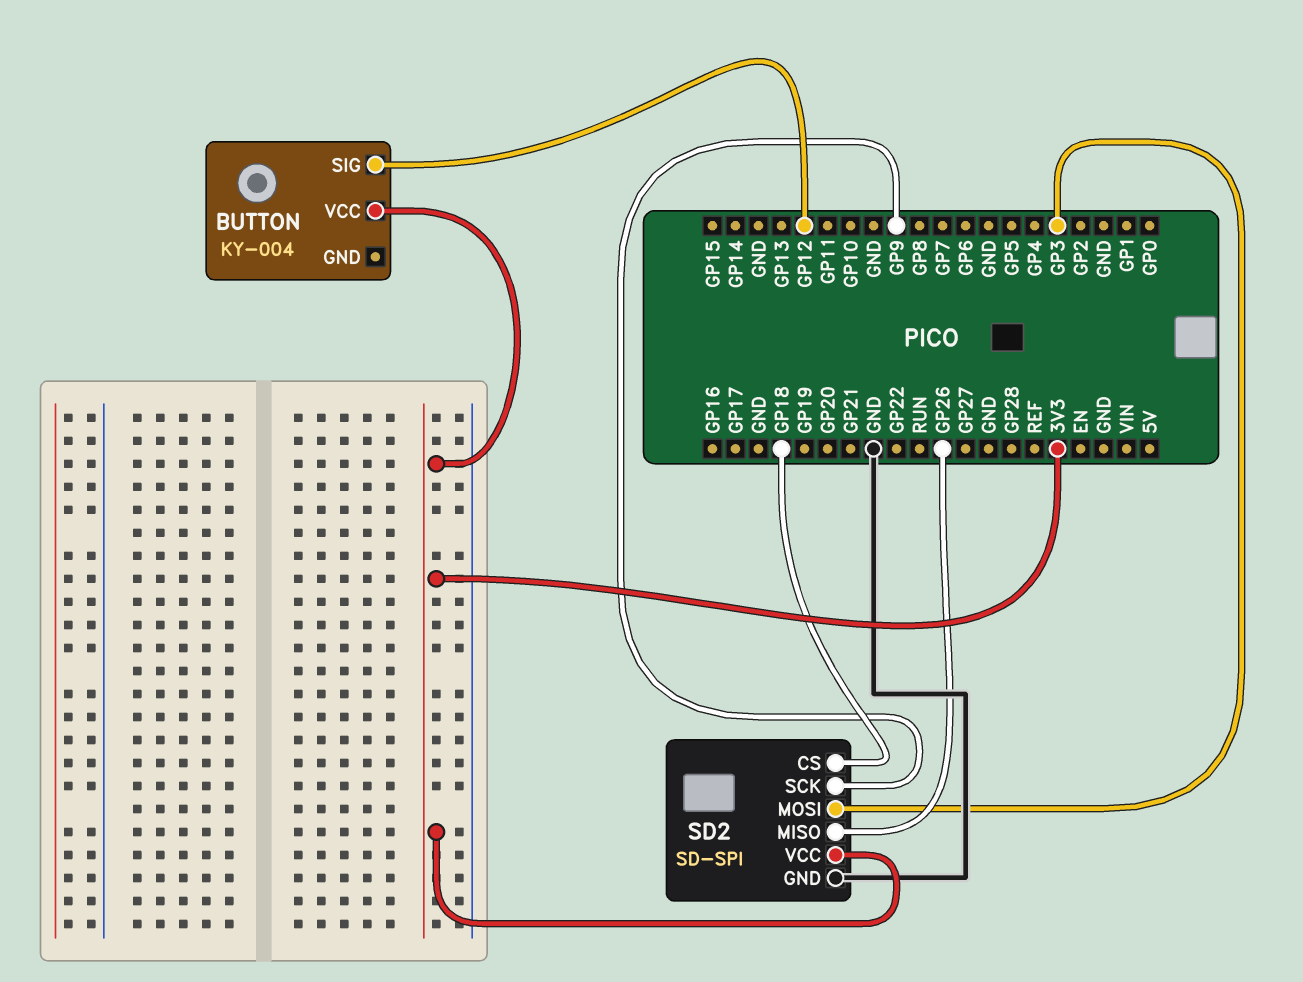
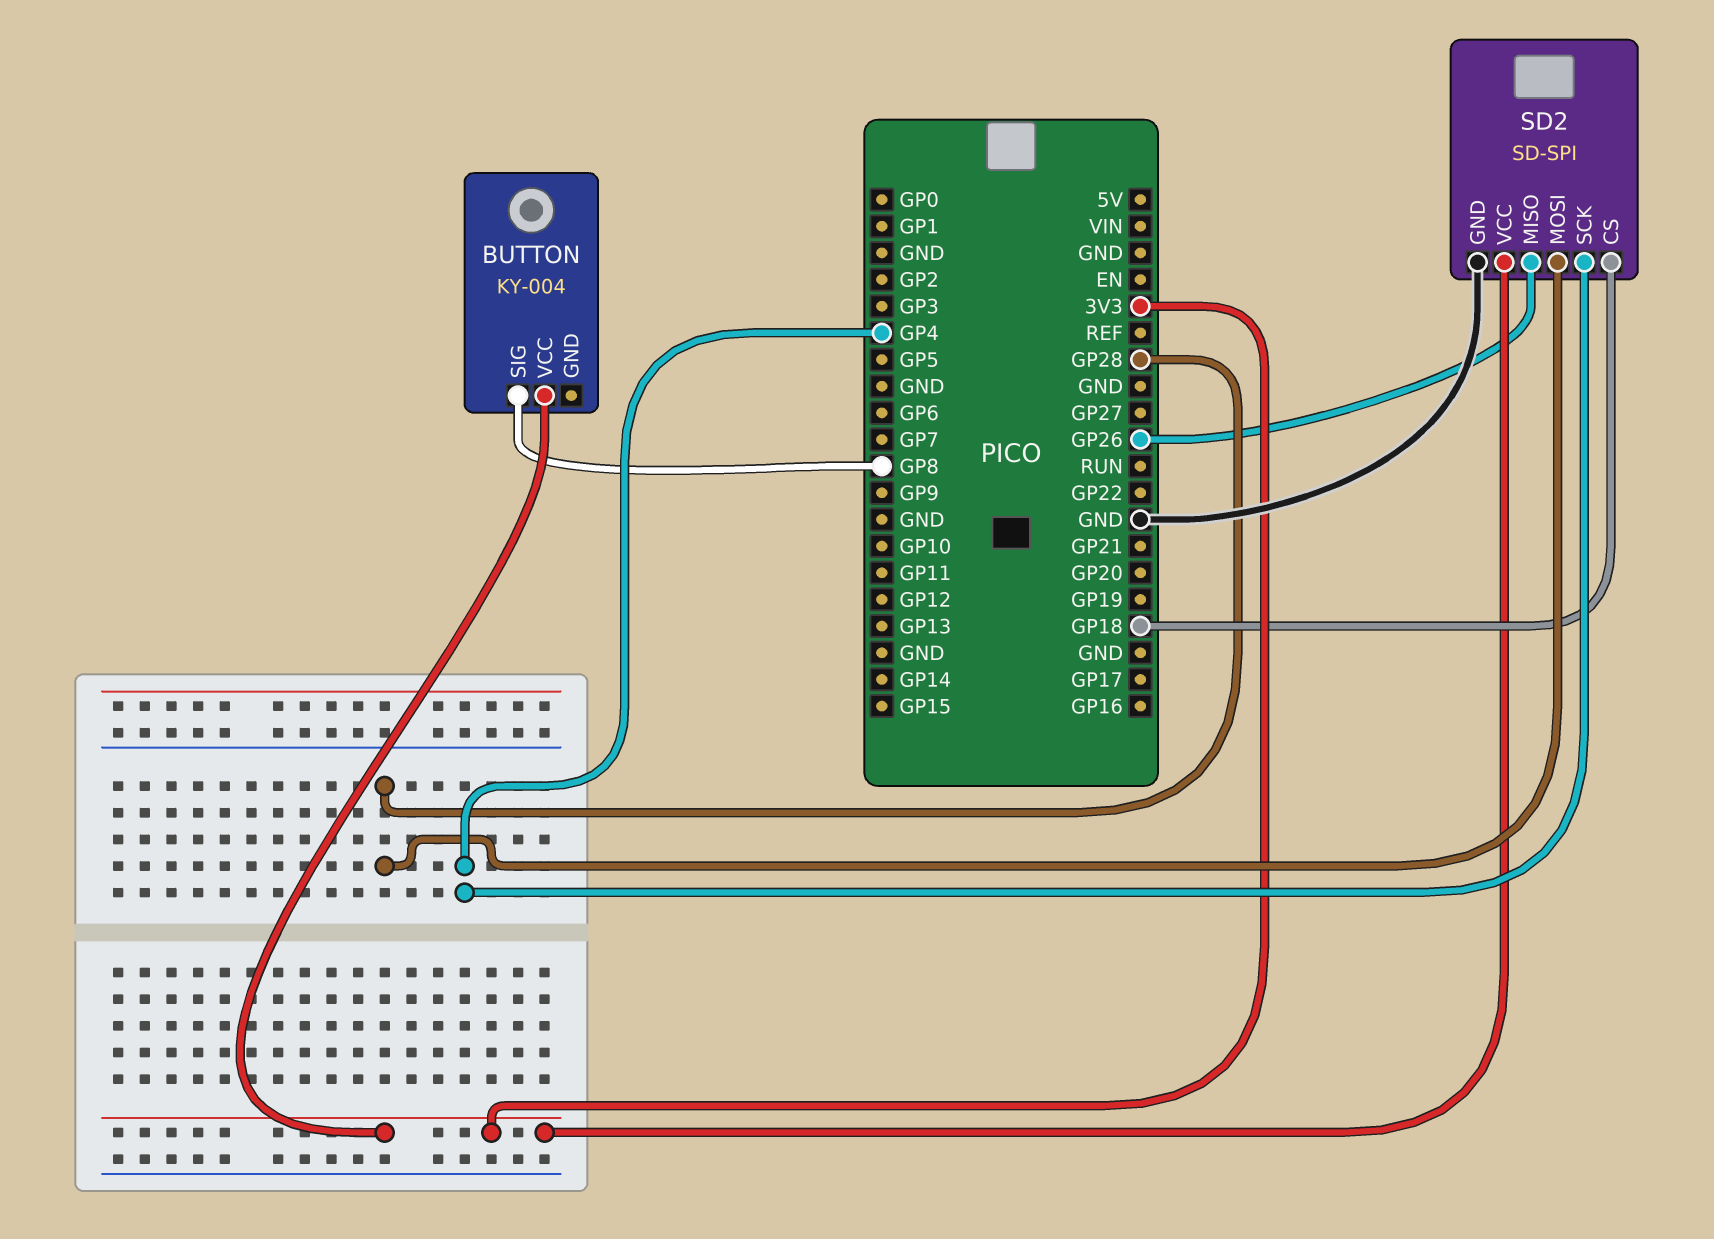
BUTTON pin SIG: GP12 -> GP8
SD2 pin MOSI: GP3 -> GP28
SD2 pin SCK: GP9 -> GP4

